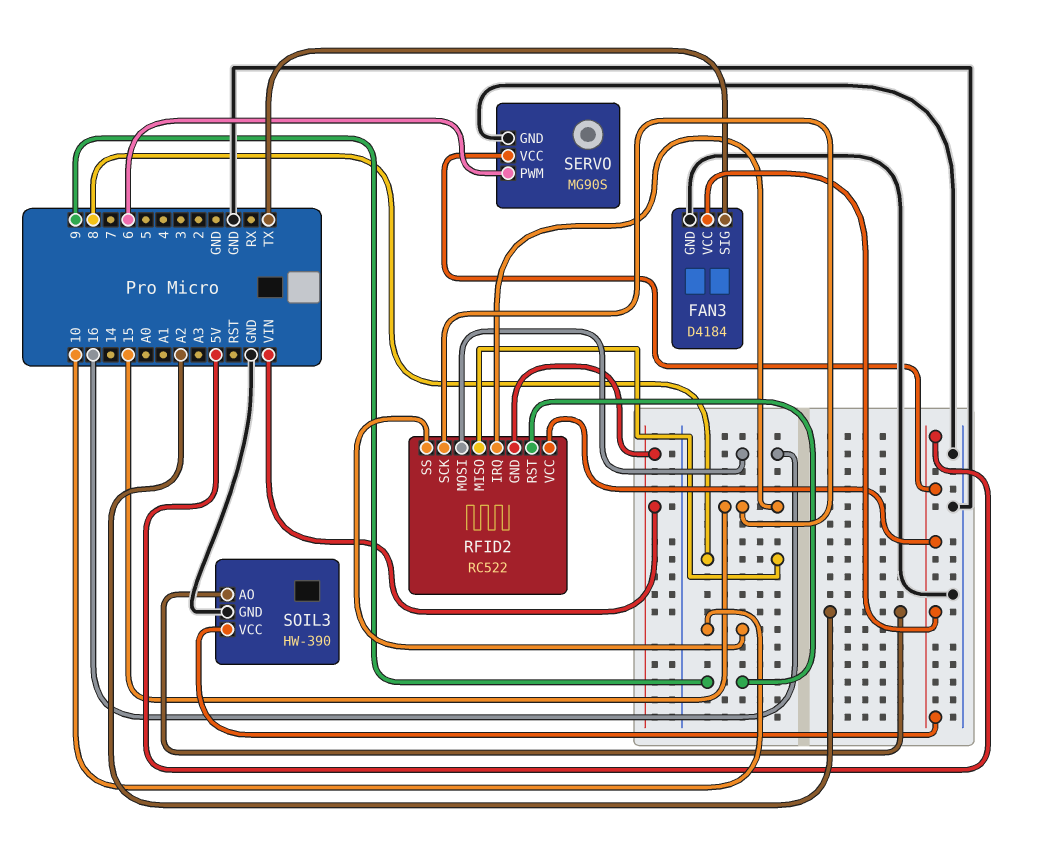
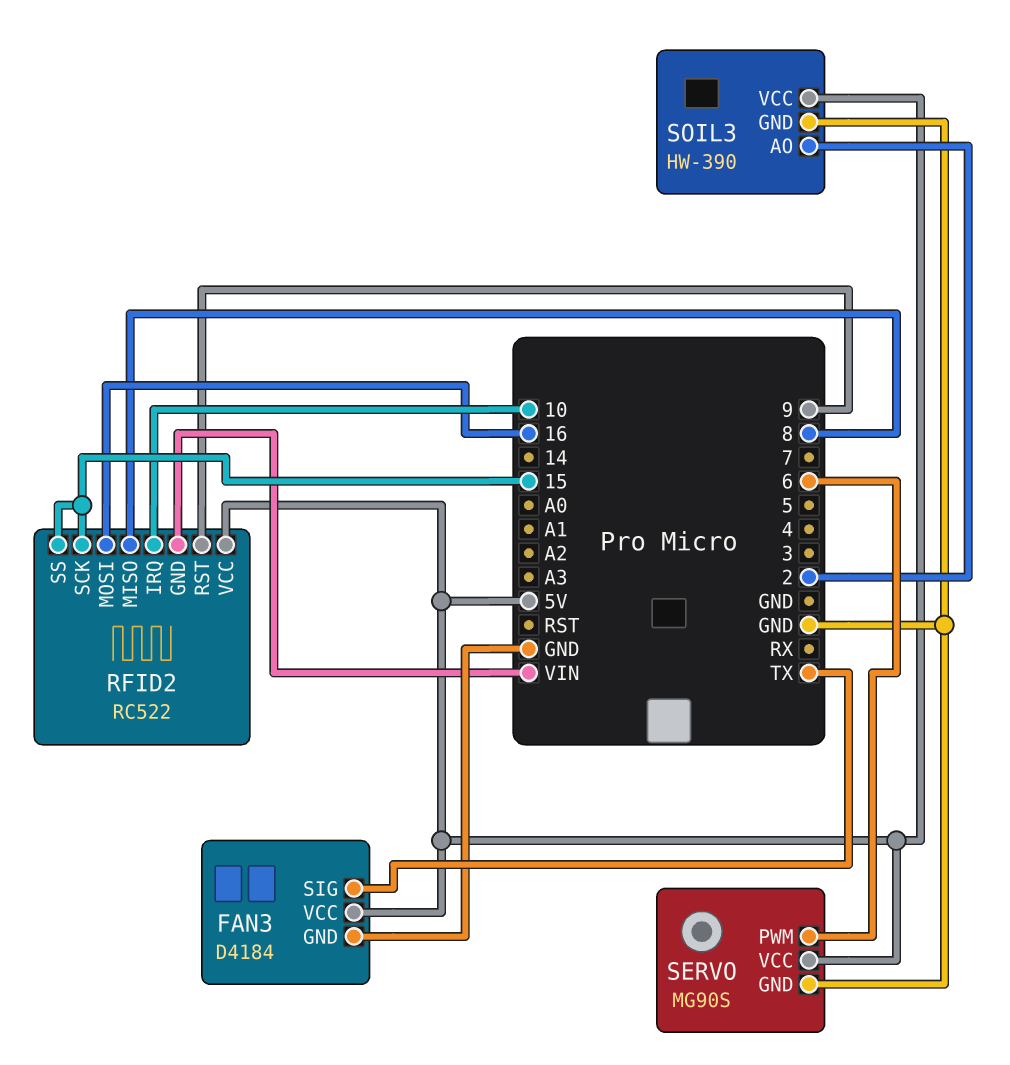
RFID2 pin IRQ: 15 -> 10
RFID2 pin SS: 10 -> 15
SOIL3 pin AO: A2 -> 2

